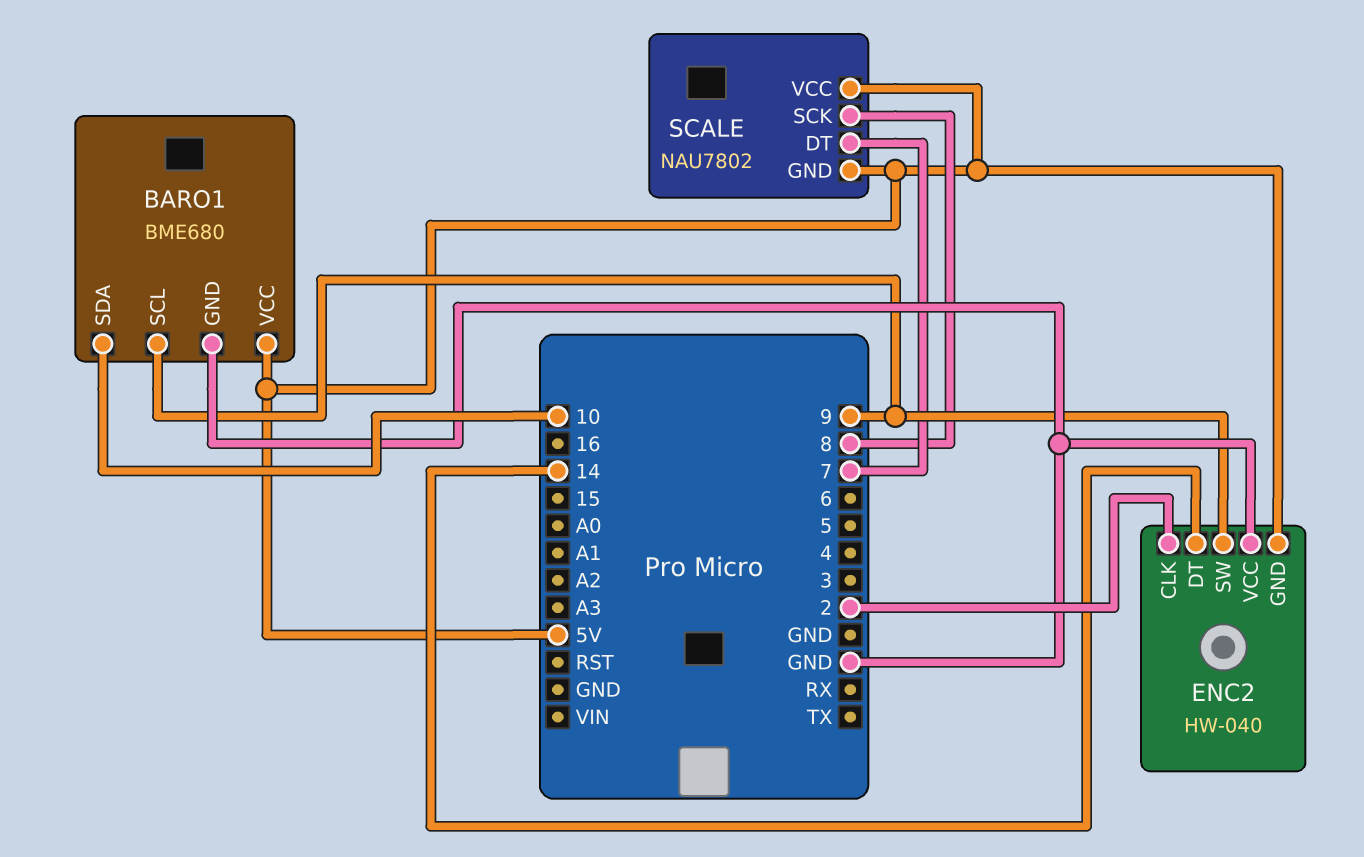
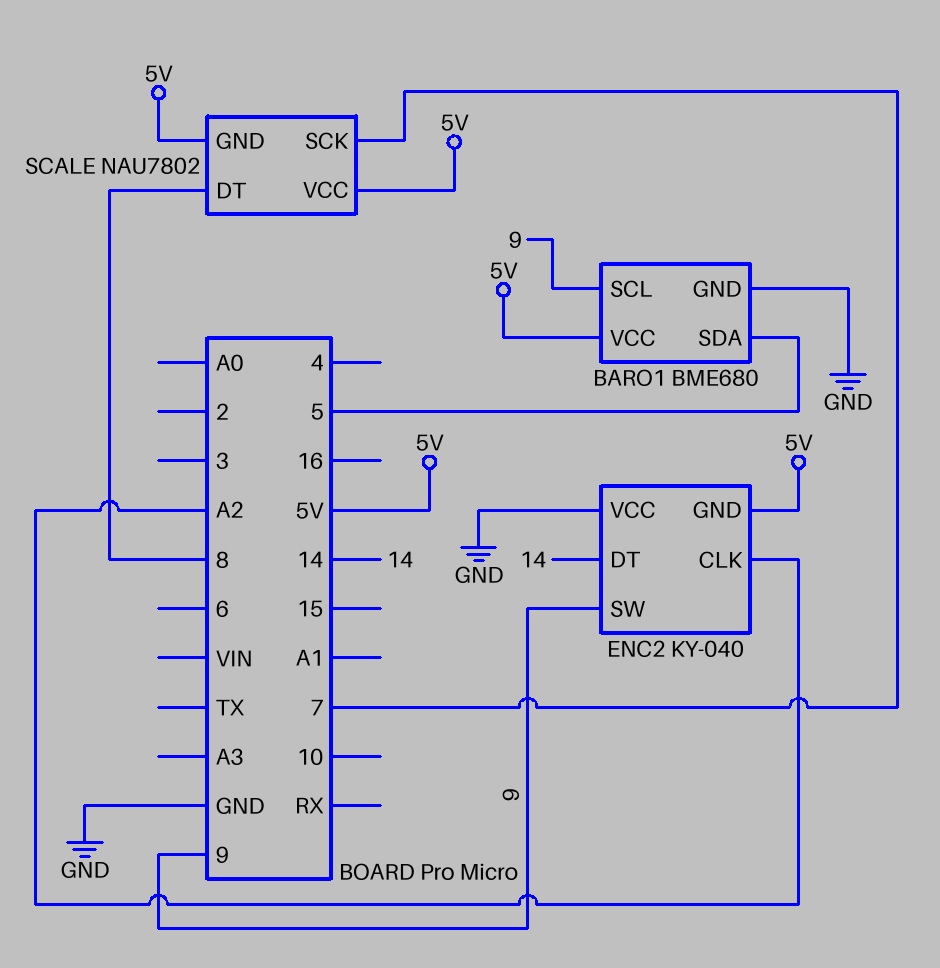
BARO1 pin SDA: 10 -> 5
ENC2: HW-040 -> KY-040
ENC2 pin CLK: 2 -> A2
SCALE pin DT: 7 -> 8
SCALE pin SCK: 8 -> 7

